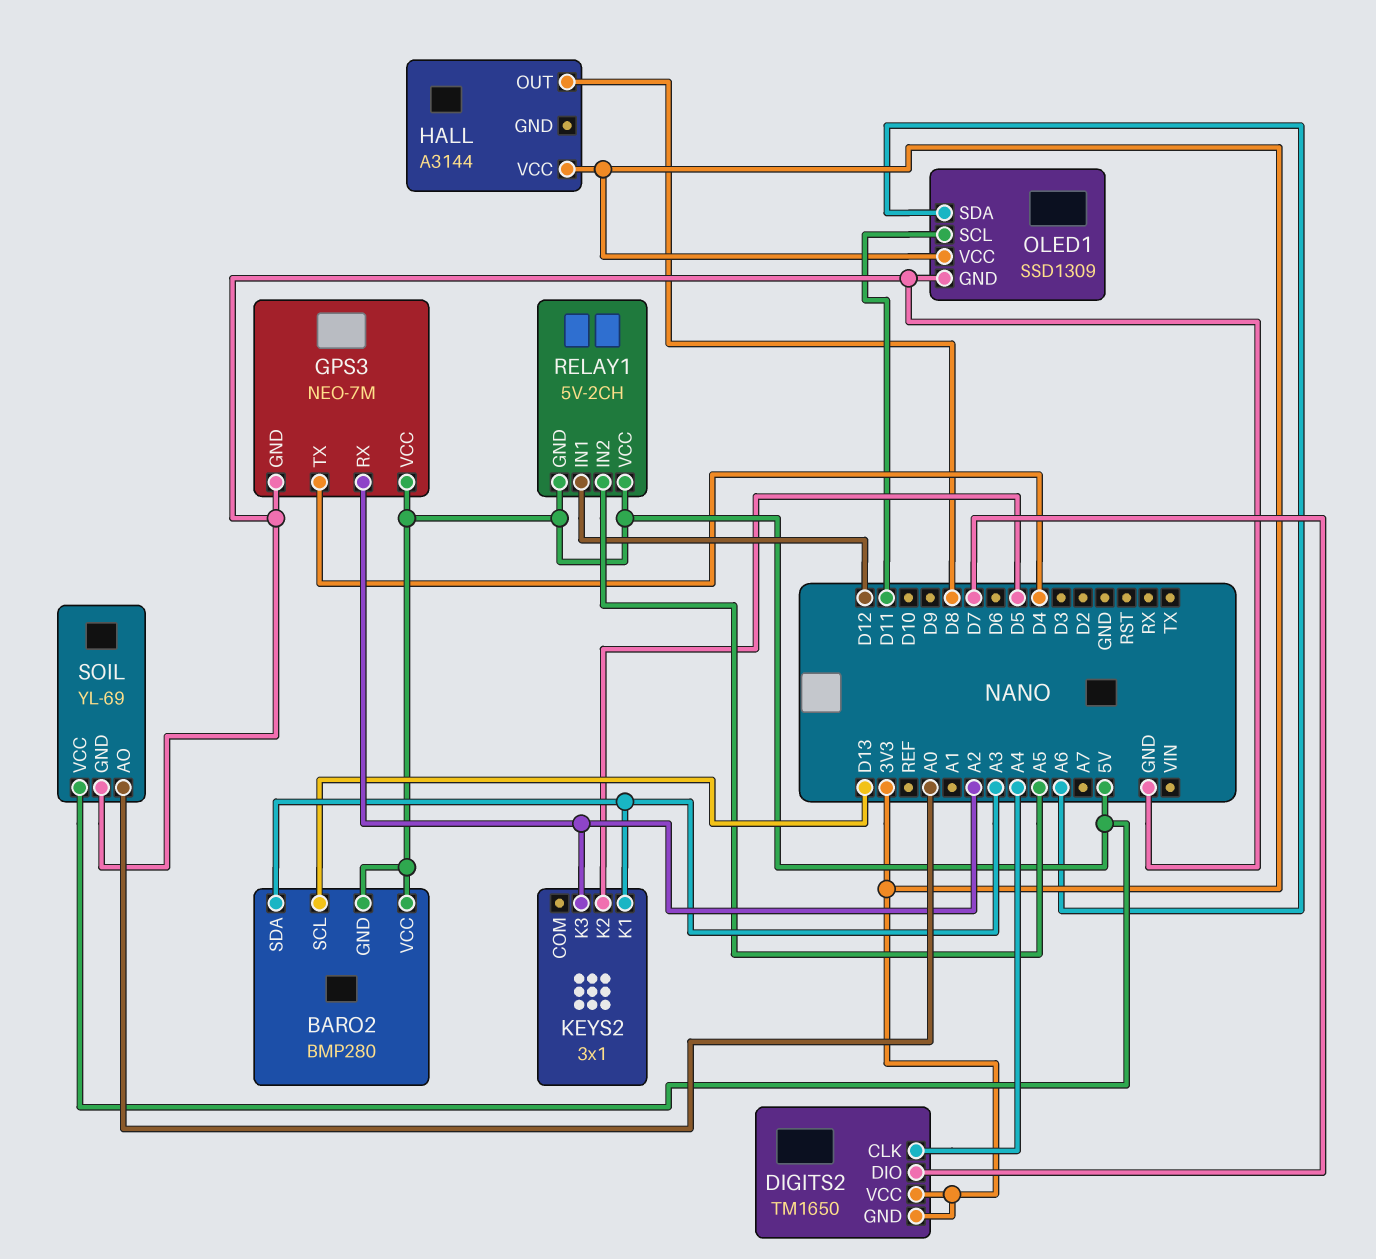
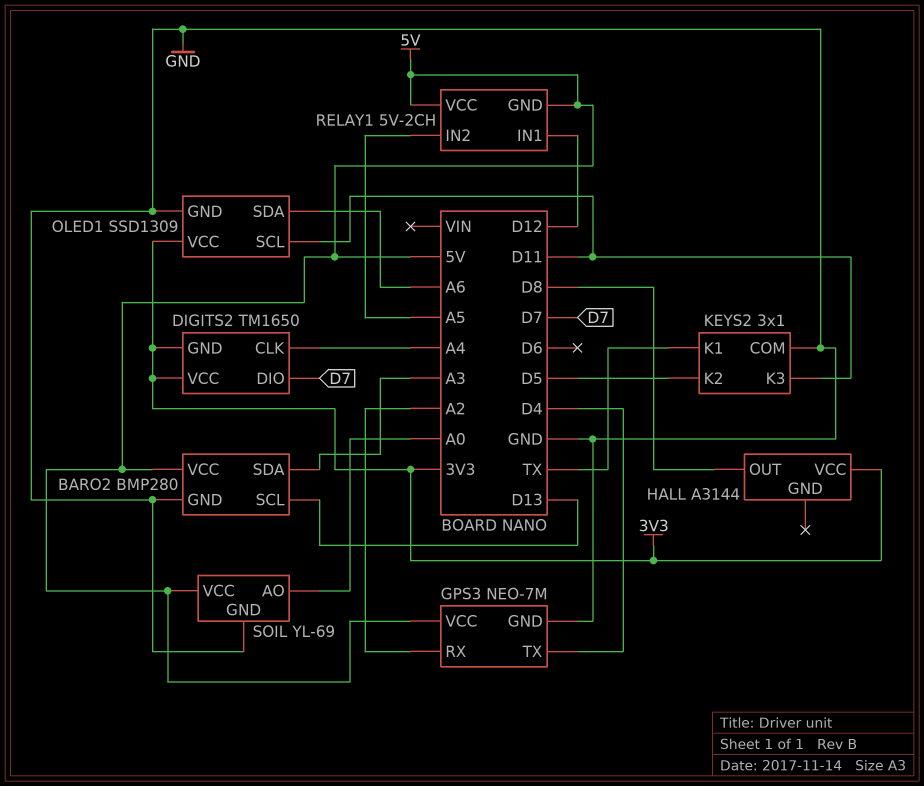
BARO2 pin GND: 5V -> GND
KEYS2 pin COM: none -> GND
KEYS2 pin K1: A3 -> TX
KEYS2 pin K3: A2 -> D11

